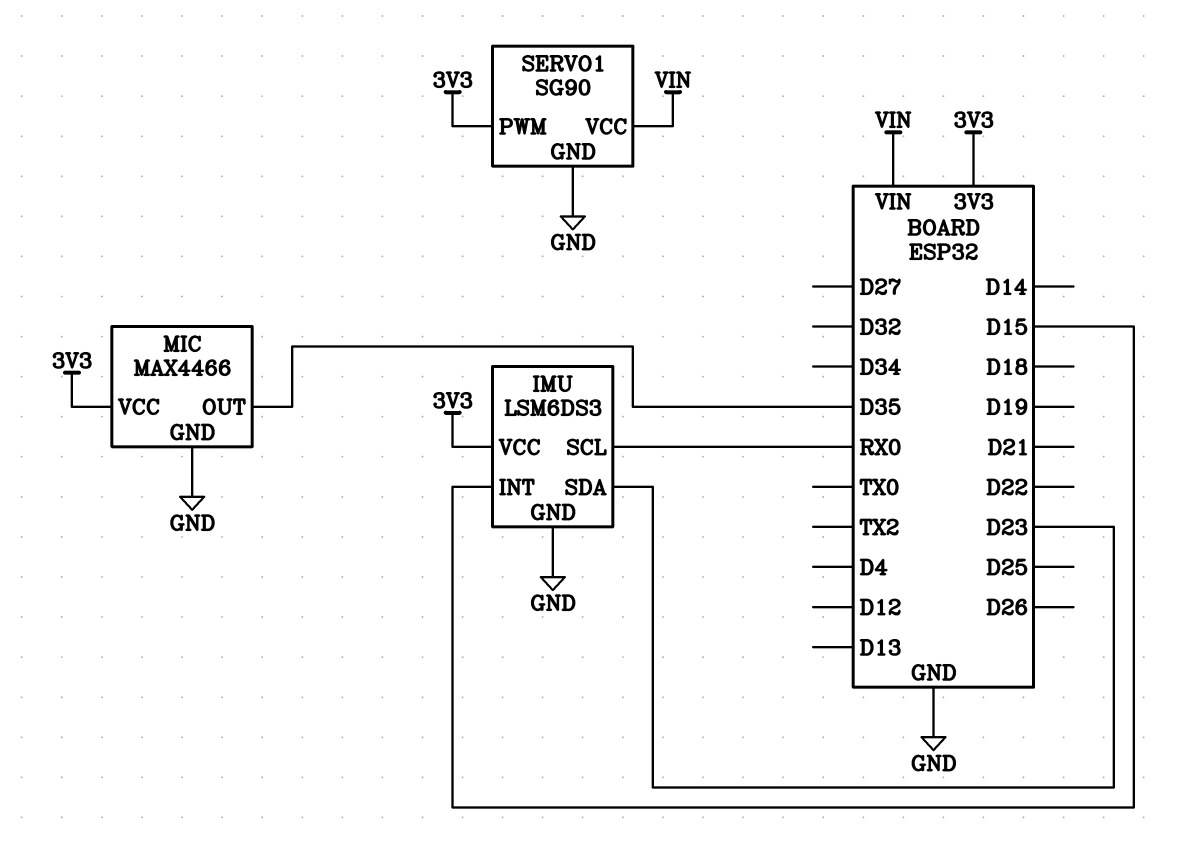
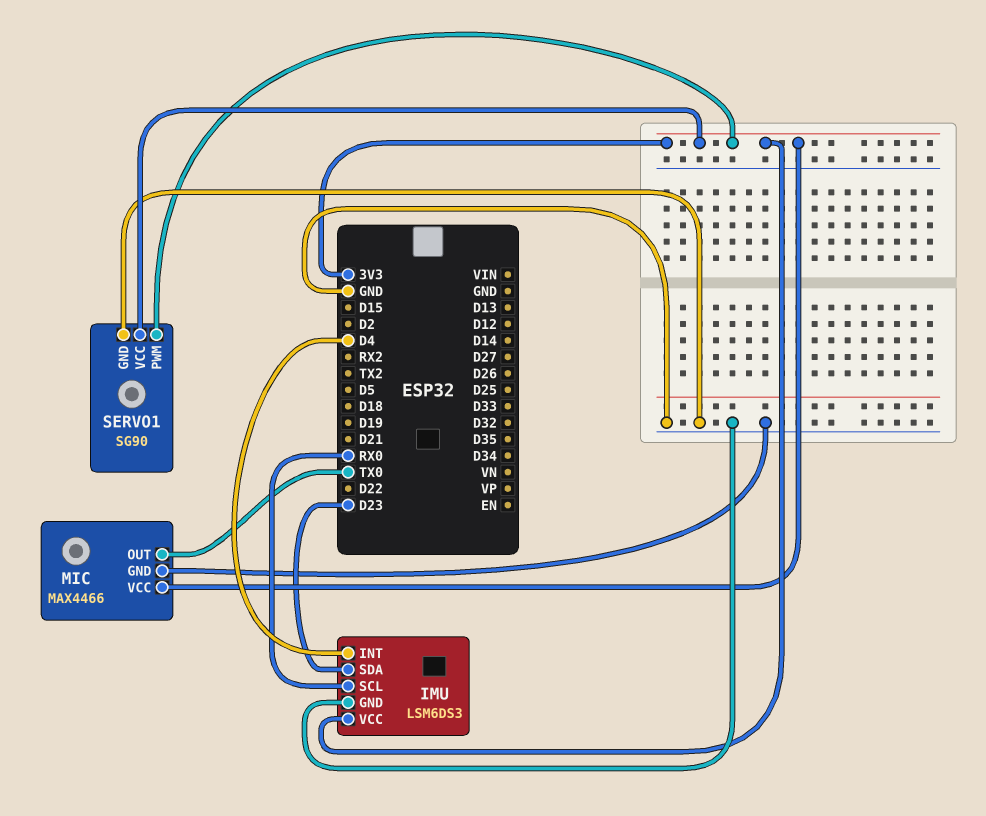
IMU pin INT: D15 -> D4
MIC pin OUT: D35 -> TX0
SERVO1 pin VCC: VIN -> 3V3

